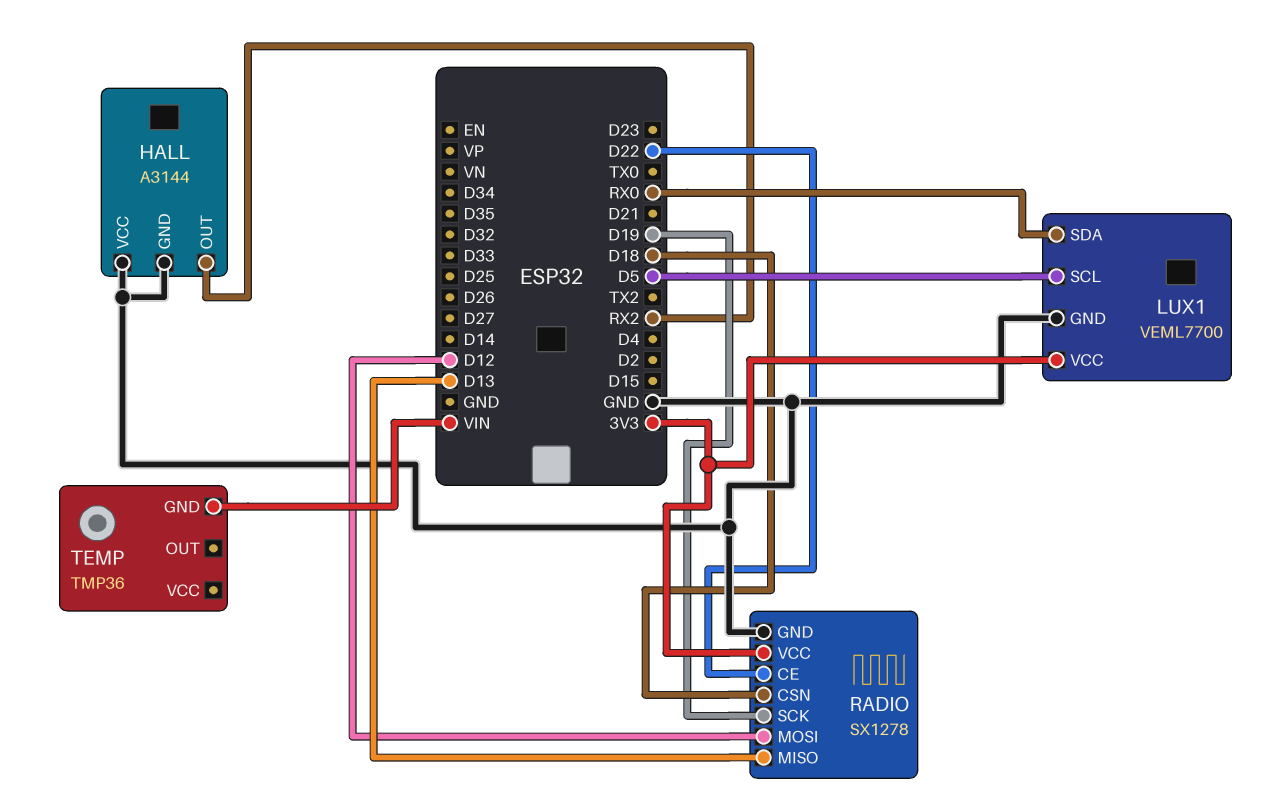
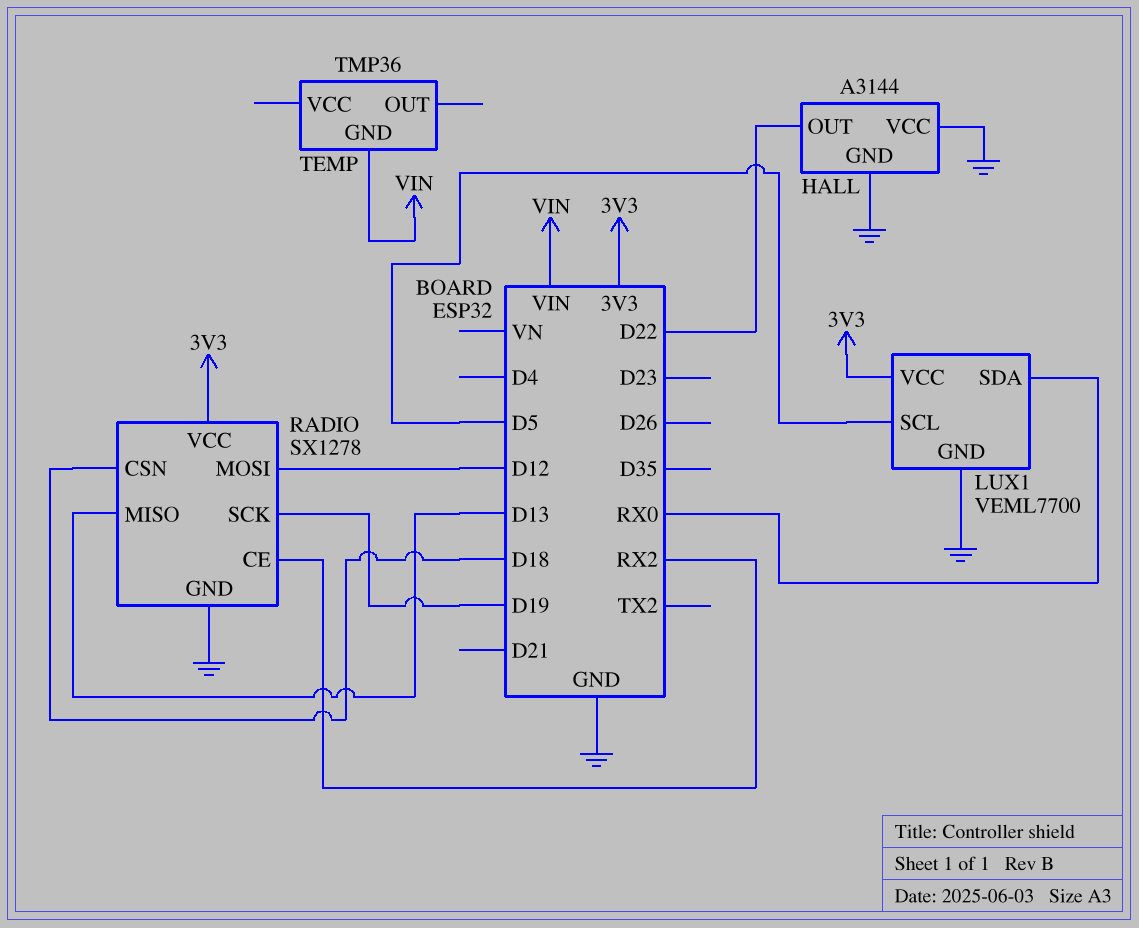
HALL pin OUT: RX2 -> D22
RADIO pin CE: D22 -> RX2

